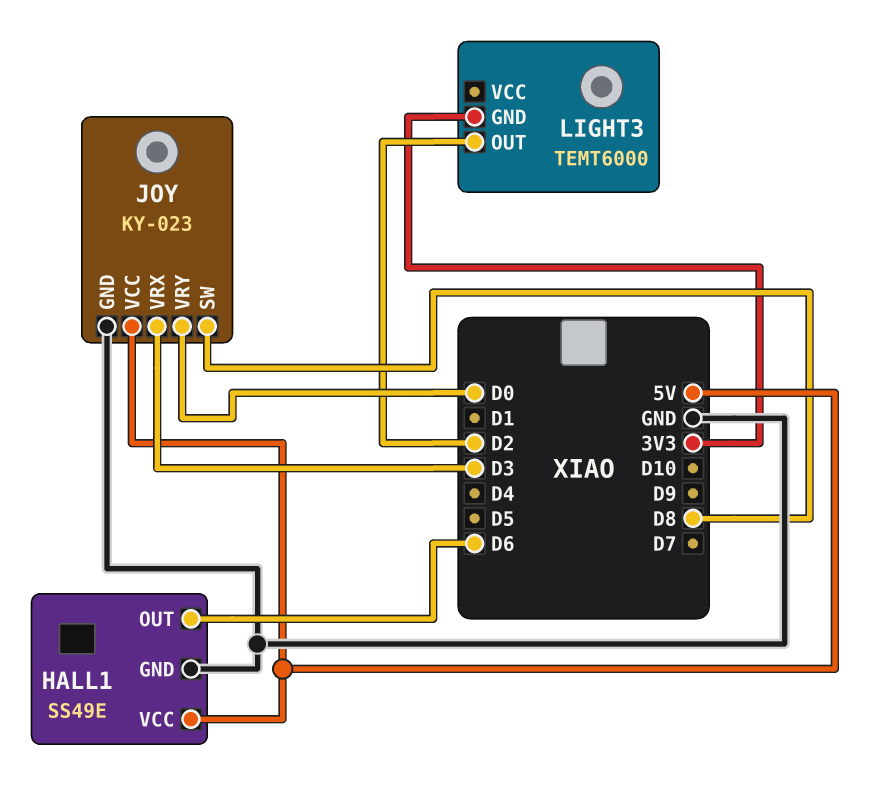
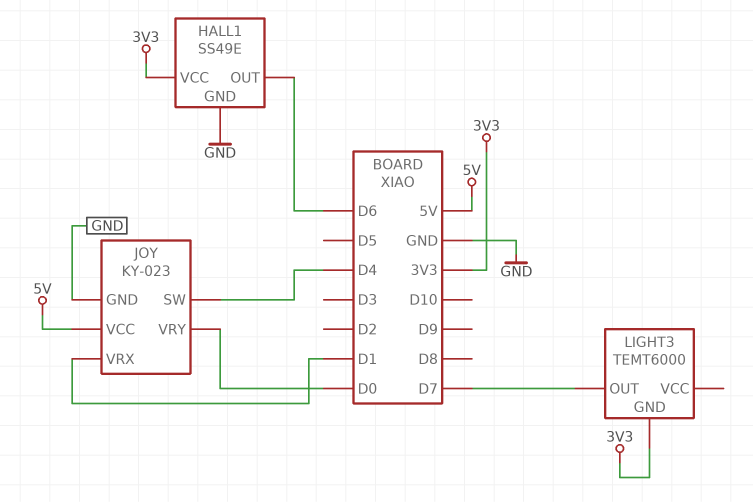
HALL1 pin VCC: 5V -> 3V3
JOY pin SW: D8 -> D4
JOY pin VRX: D3 -> D1
LIGHT3 pin OUT: D2 -> D7

